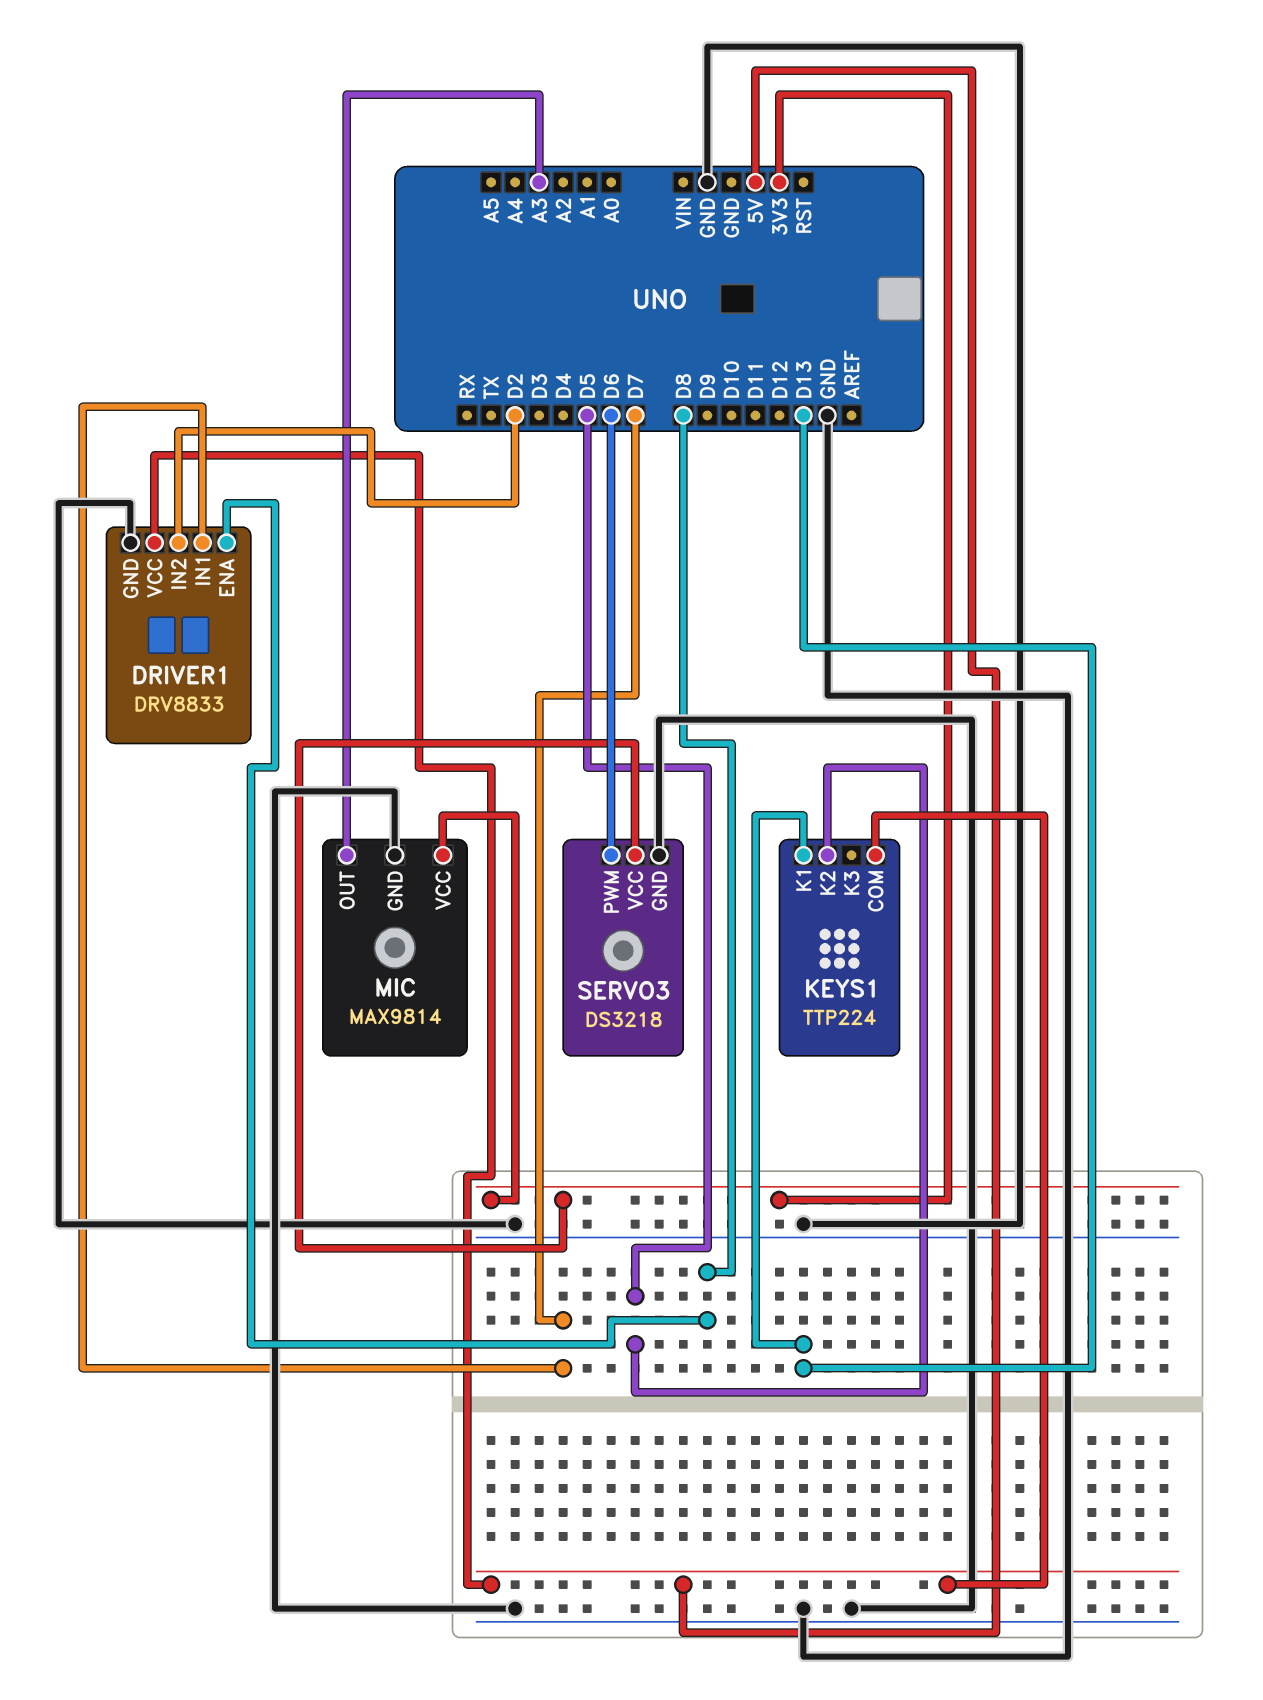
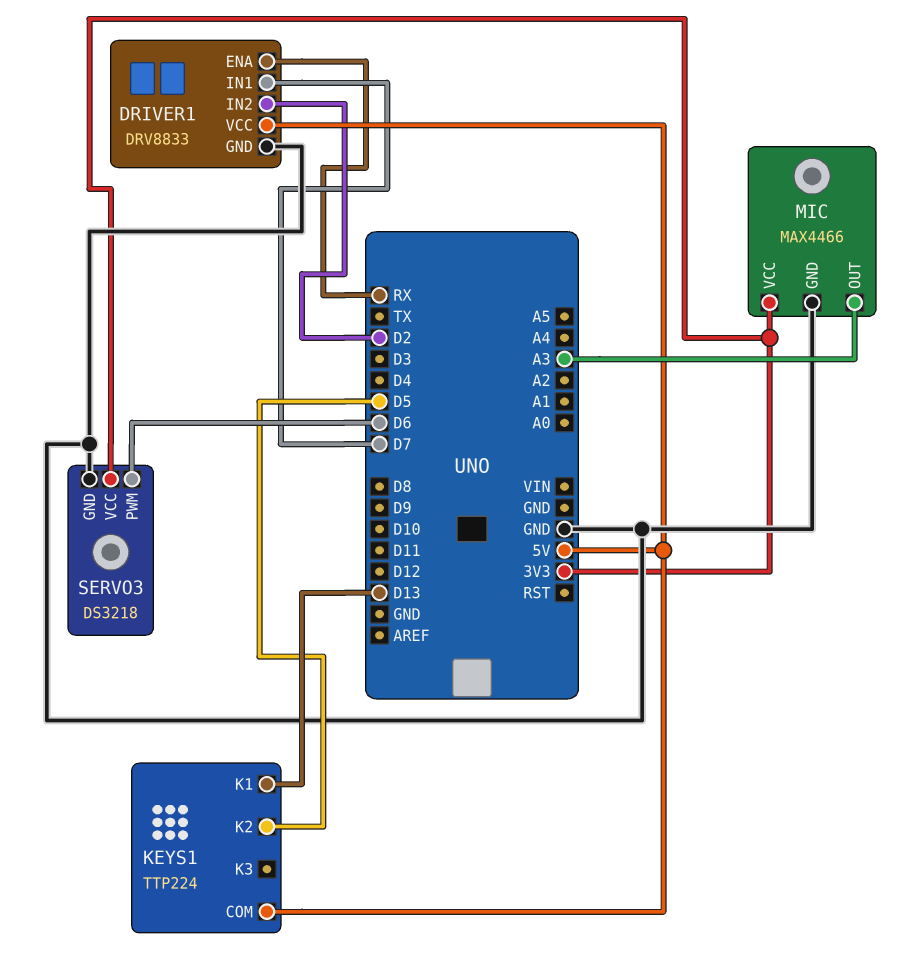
DRIVER1 pin ENA: D8 -> RX
MIC: MAX9814 -> MAX4466

